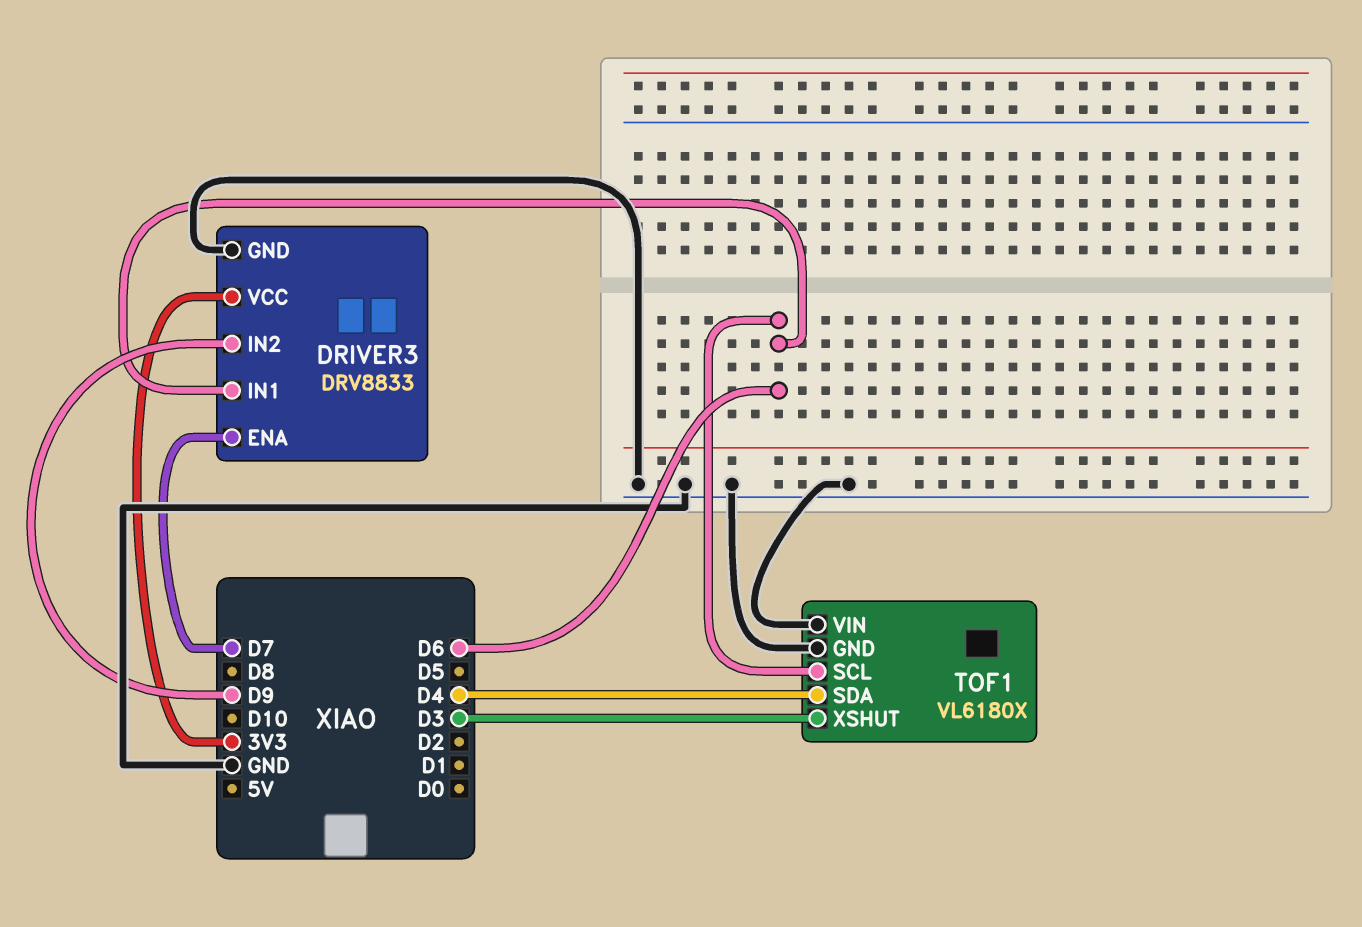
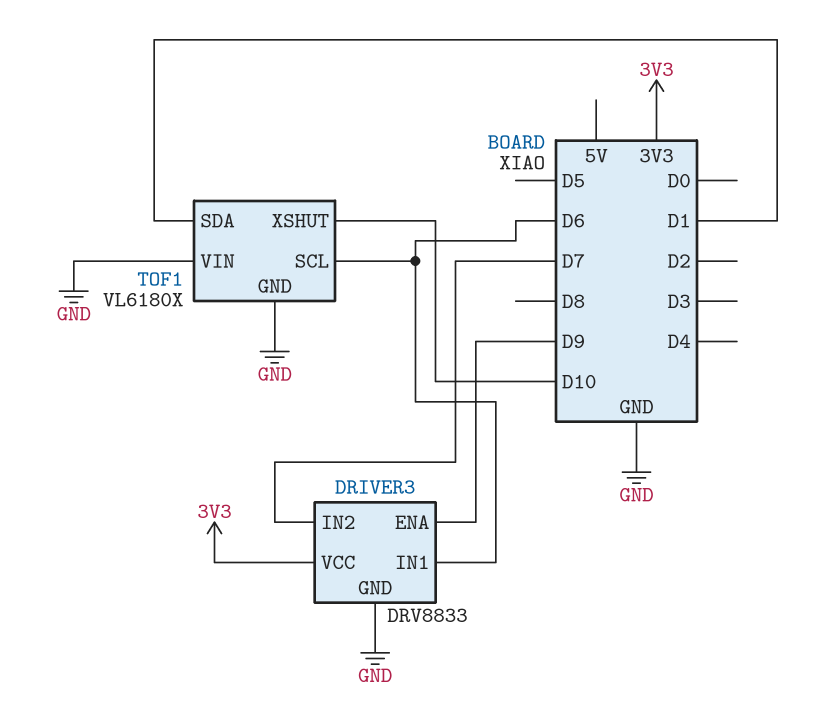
DRIVER3 pin ENA: D7 -> D9
DRIVER3 pin IN2: D9 -> D7
TOF1 pin SDA: D4 -> D1
TOF1 pin XSHUT: D3 -> D10

